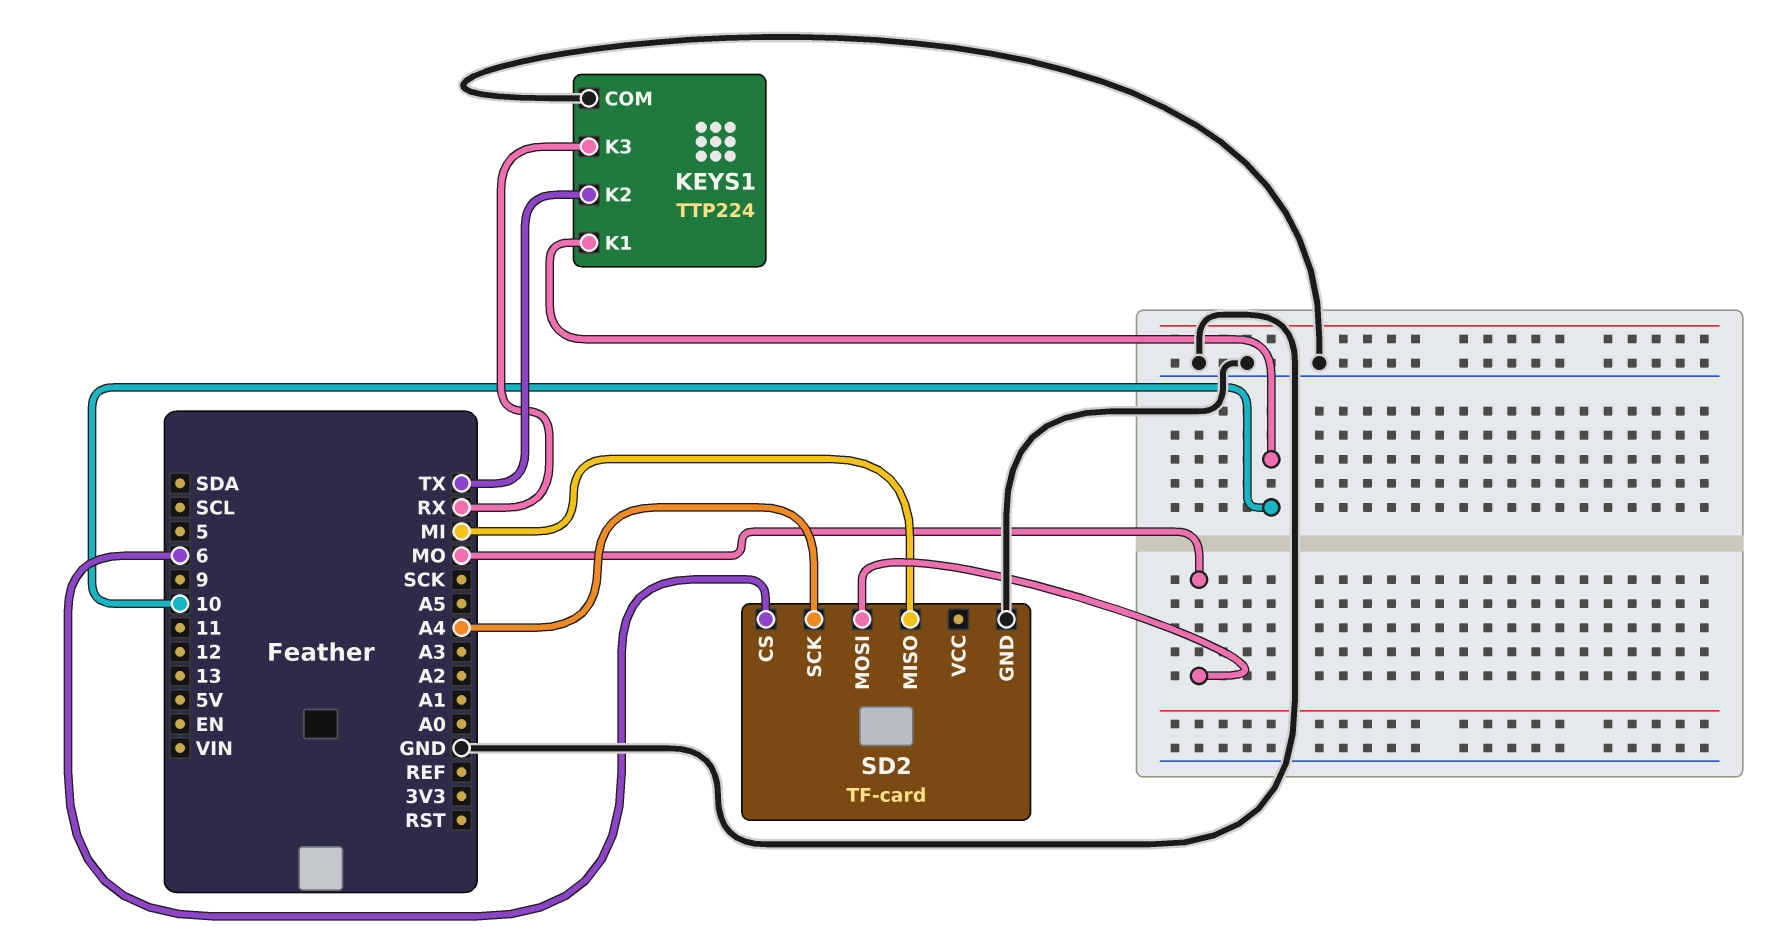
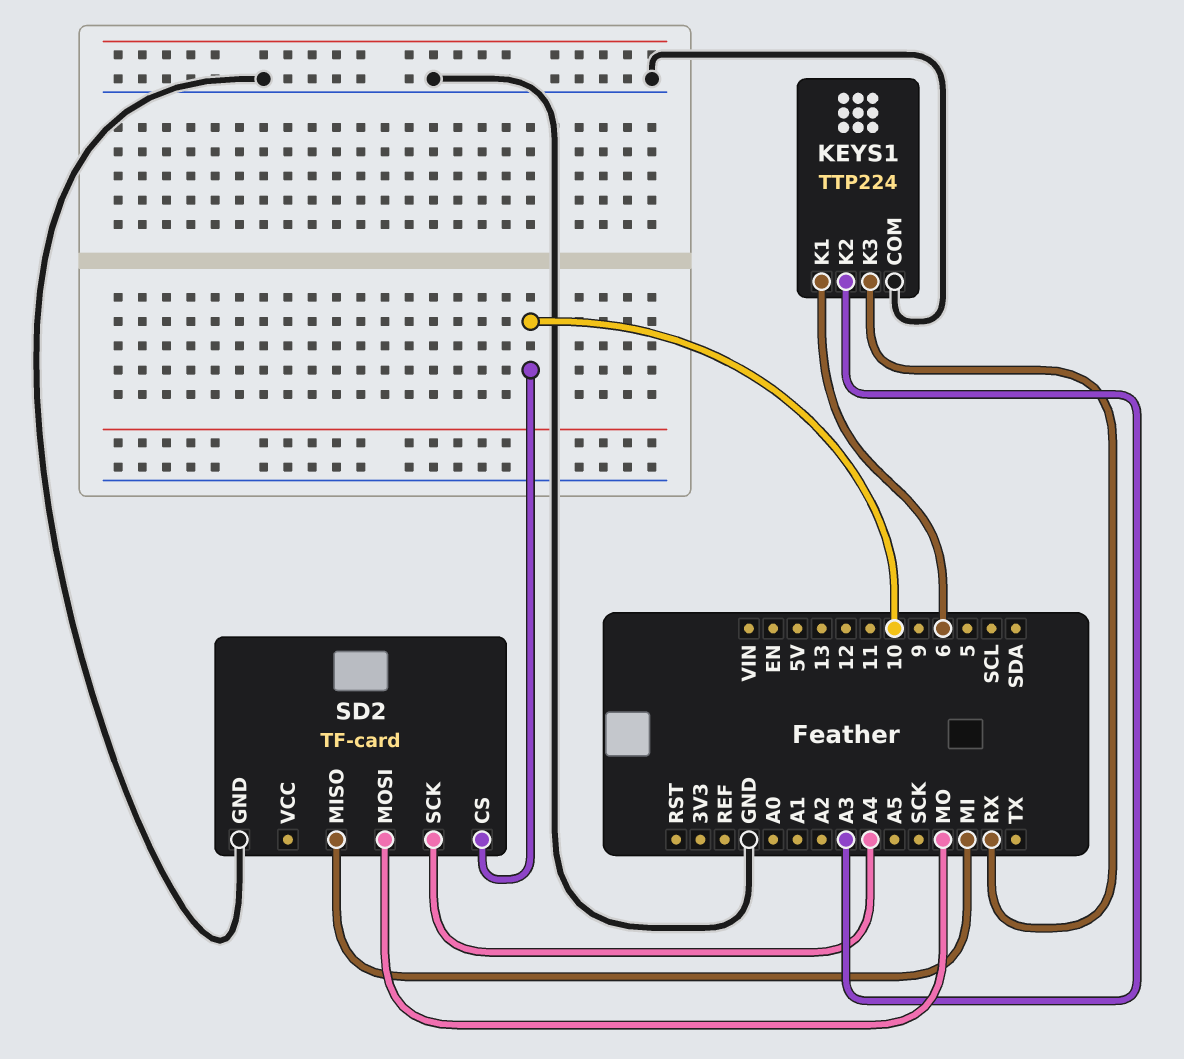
KEYS1 pin K1: 10 -> 6
KEYS1 pin K2: TX -> A3
SD2 pin CS: 6 -> 10

